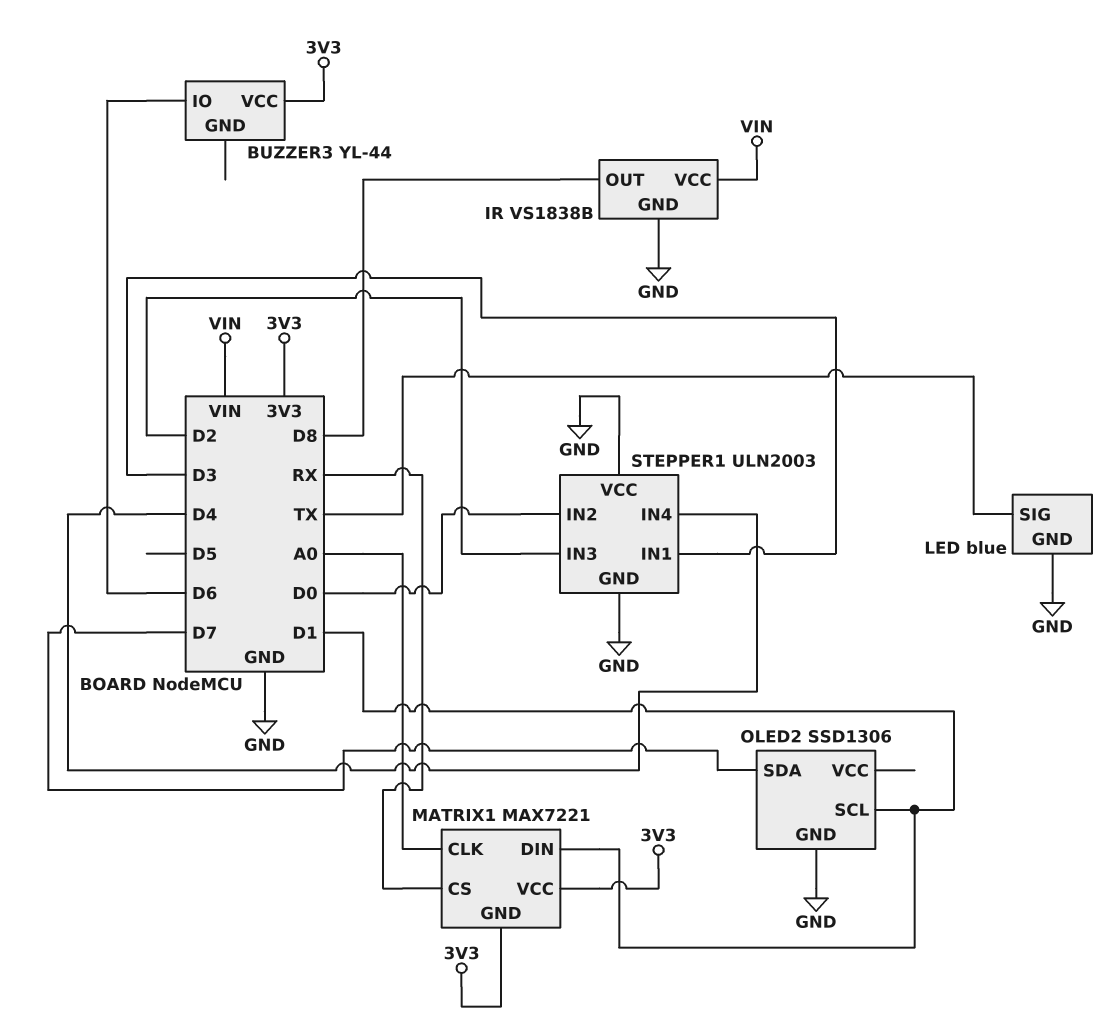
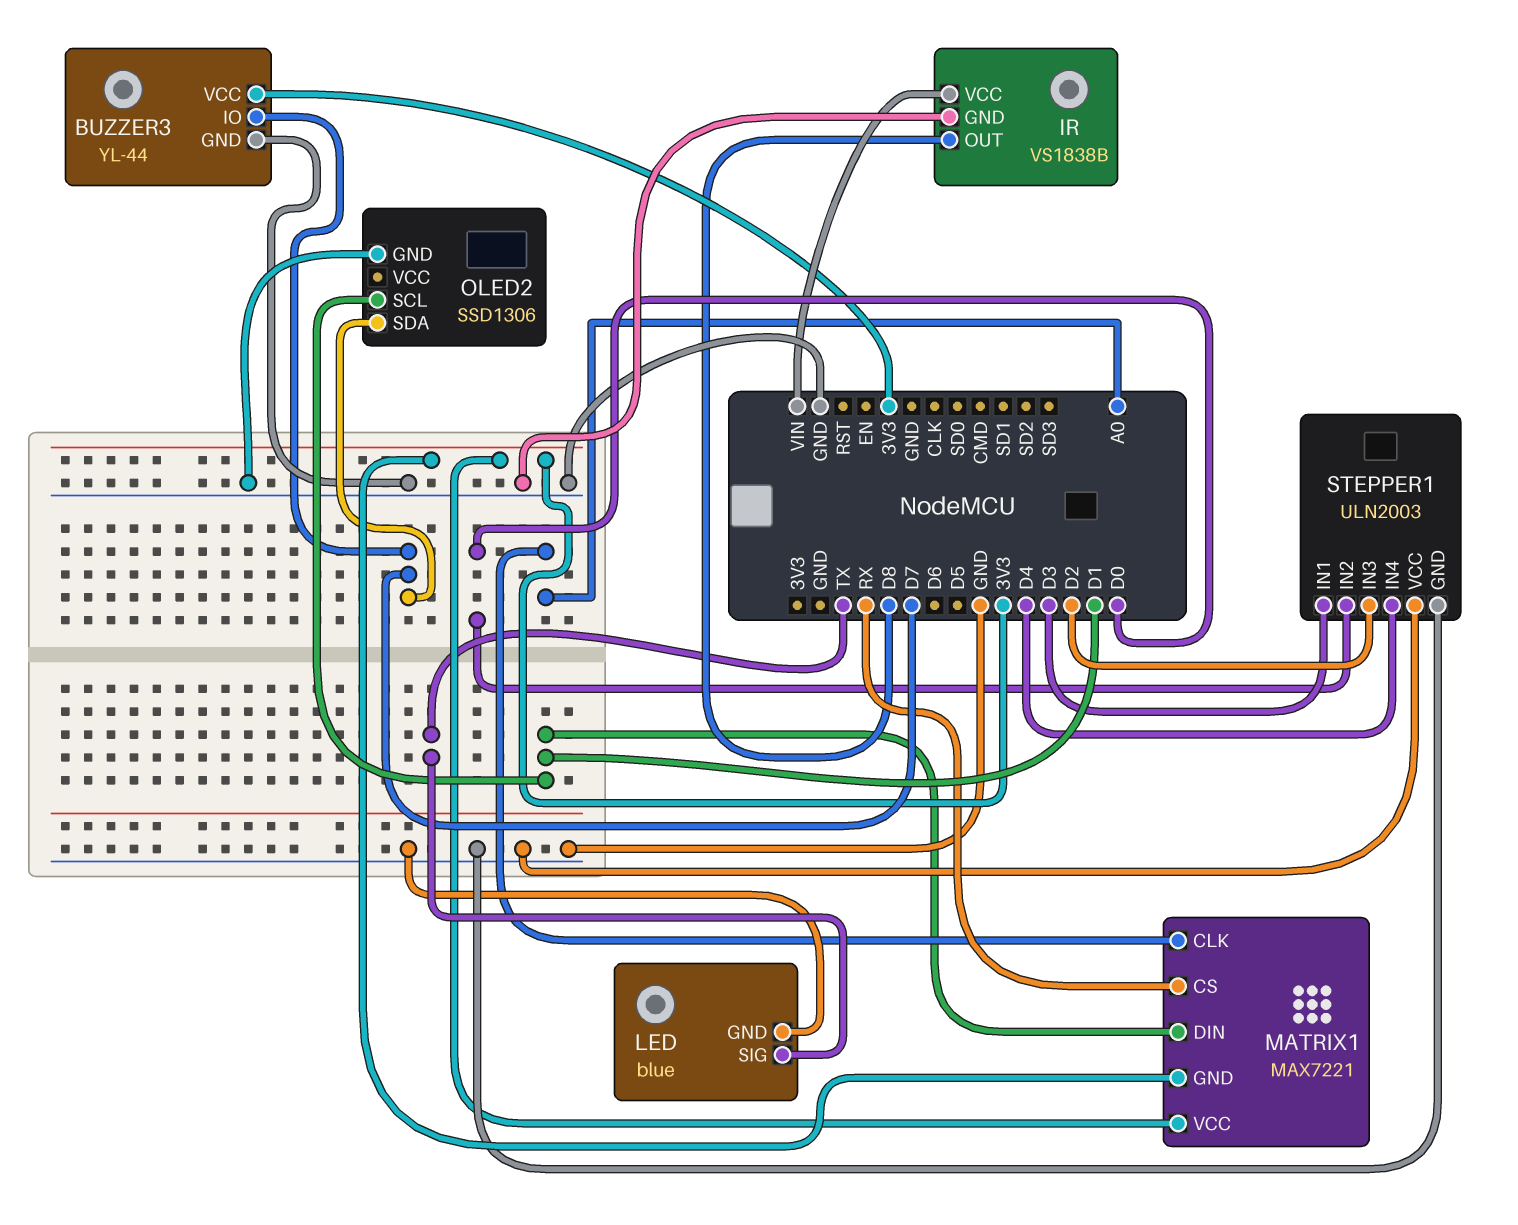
BUZZER3 pin GND: none -> GND
BUZZER3 pin IO: D6 -> D7

